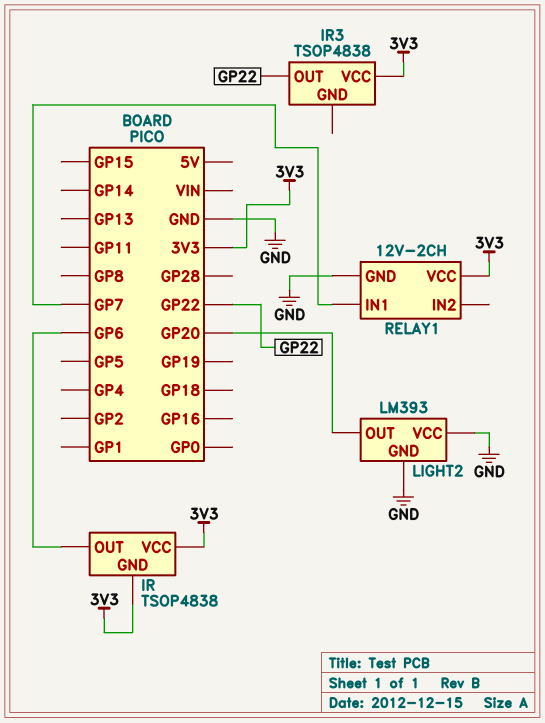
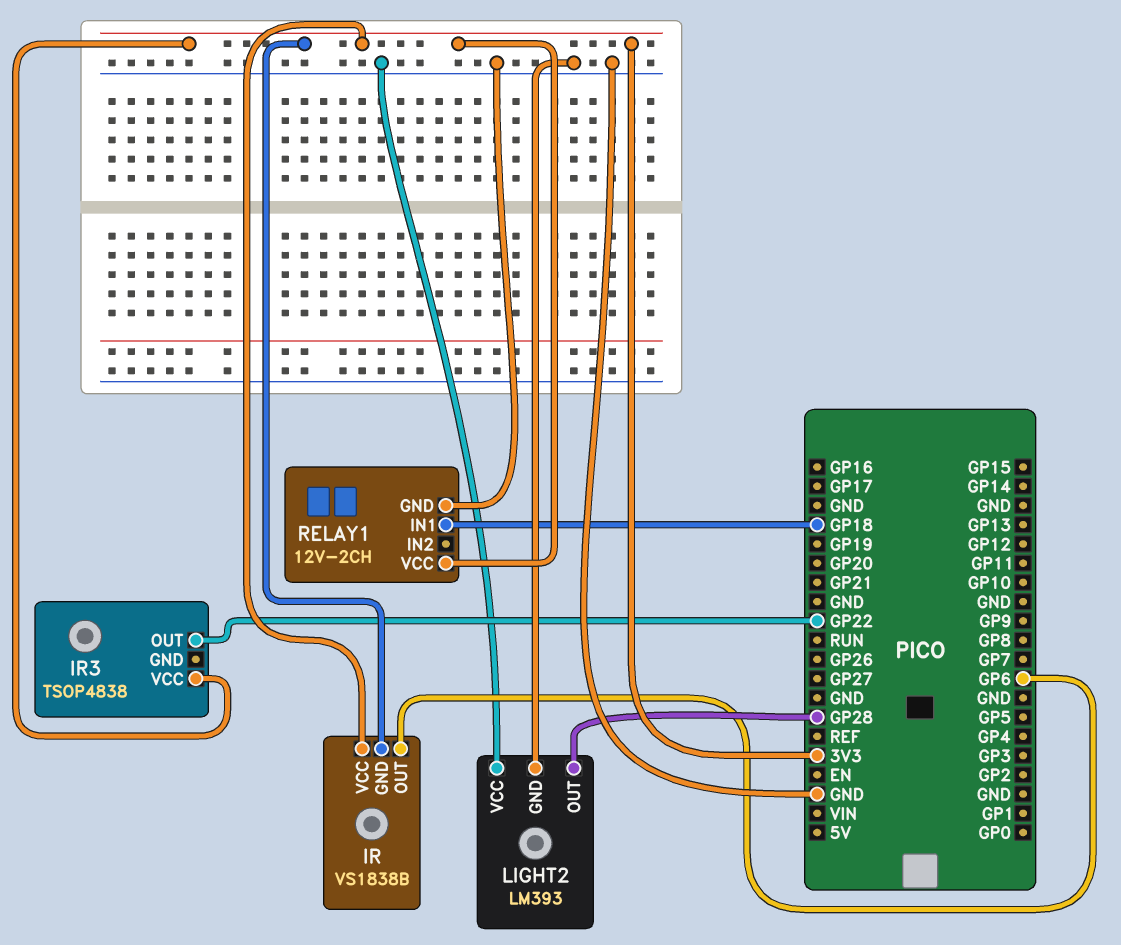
IR: TSOP4838 -> VS1838B
LIGHT2 pin OUT: GP20 -> GP28
RELAY1 pin IN1: GP7 -> GP18

